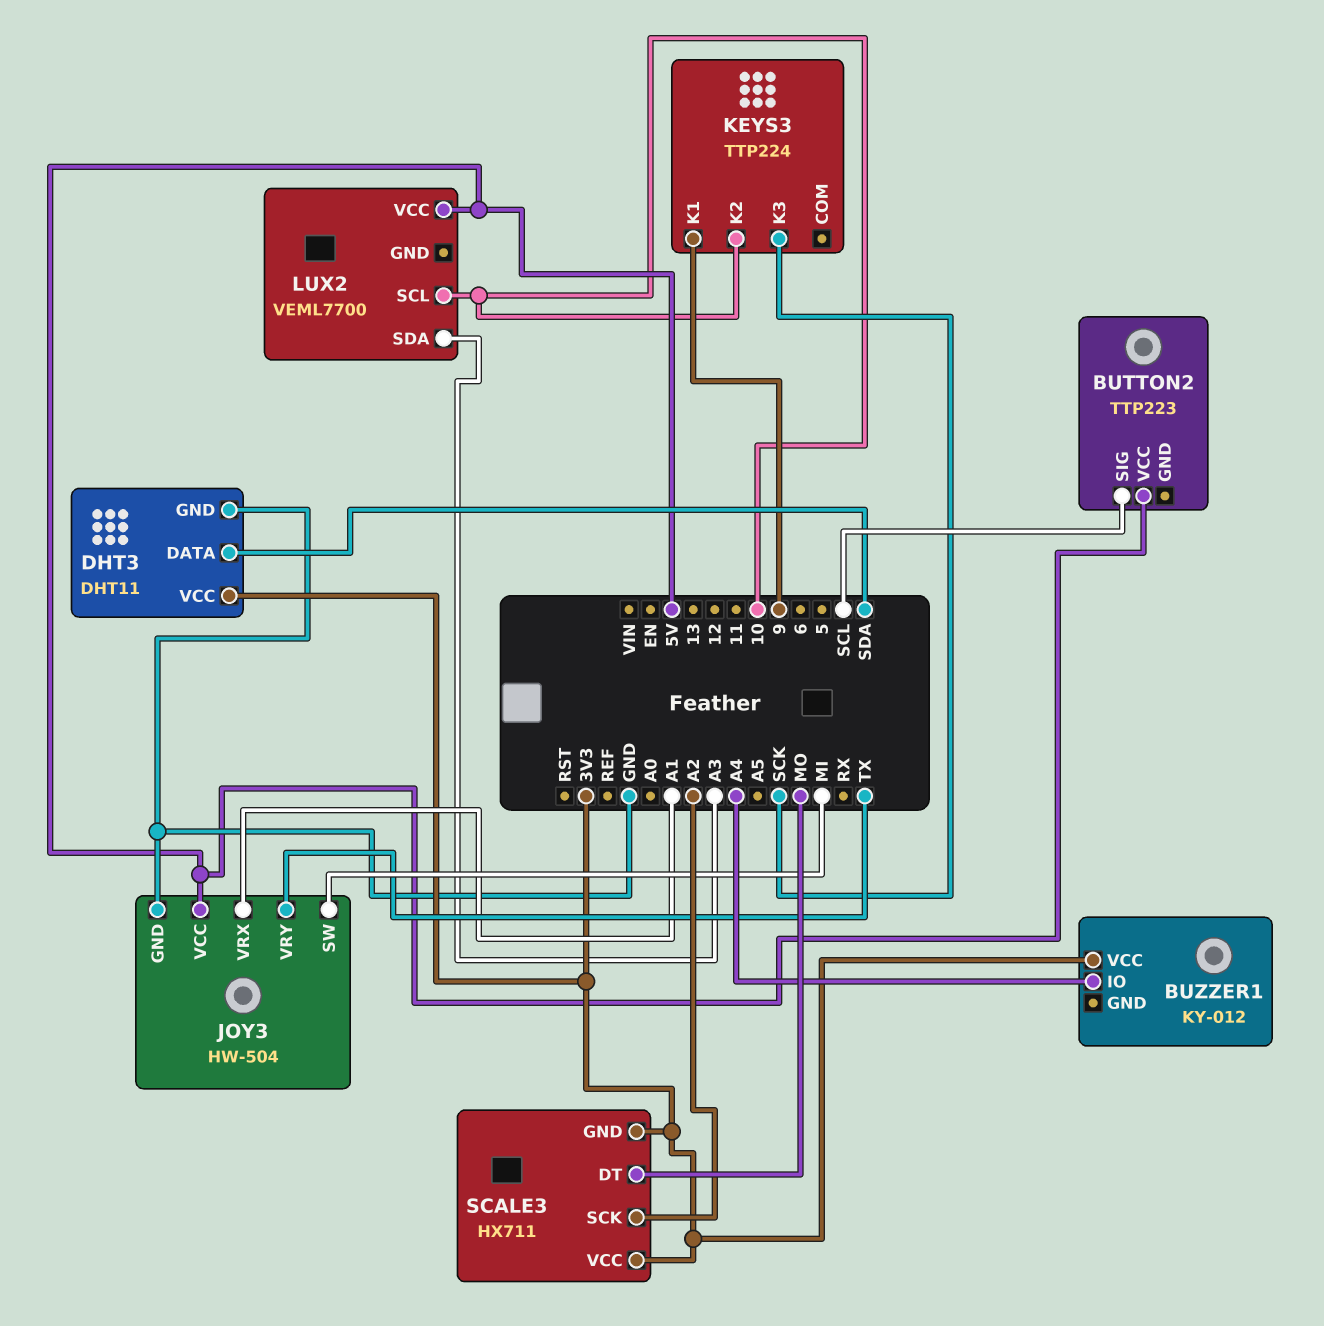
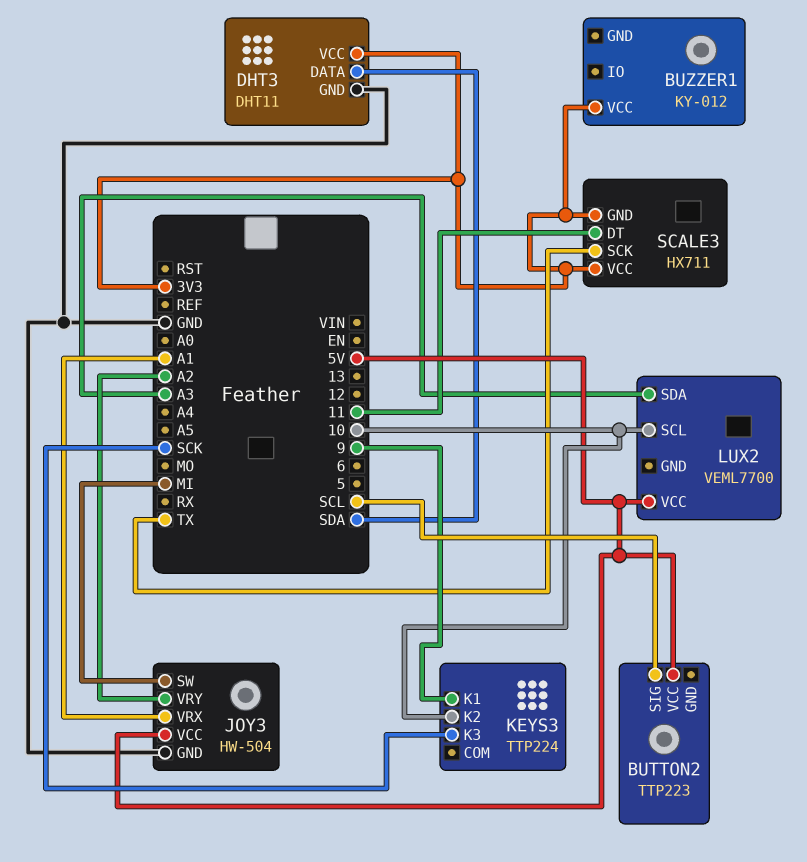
BUZZER1 pin IO: A4 -> none
JOY3 pin VRY: TX -> A2
SCALE3 pin DT: MO -> 11
SCALE3 pin SCK: A2 -> TX

